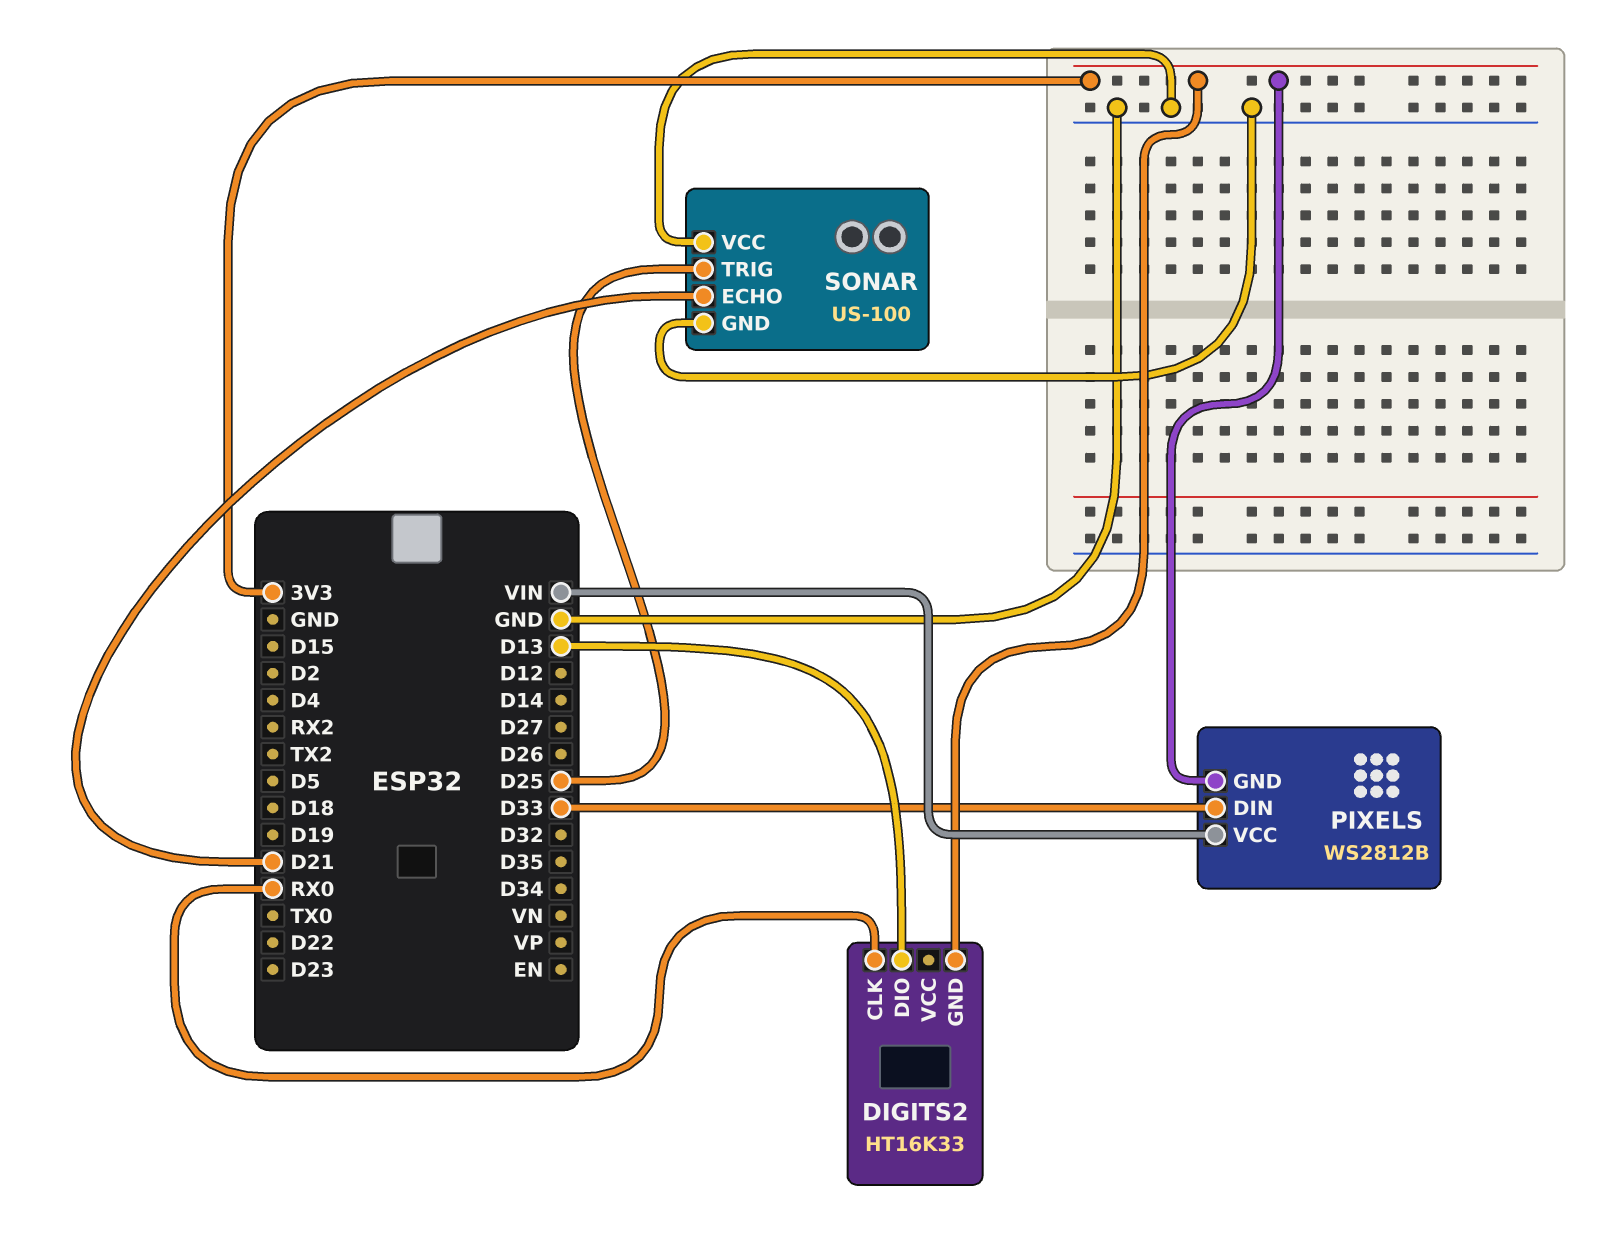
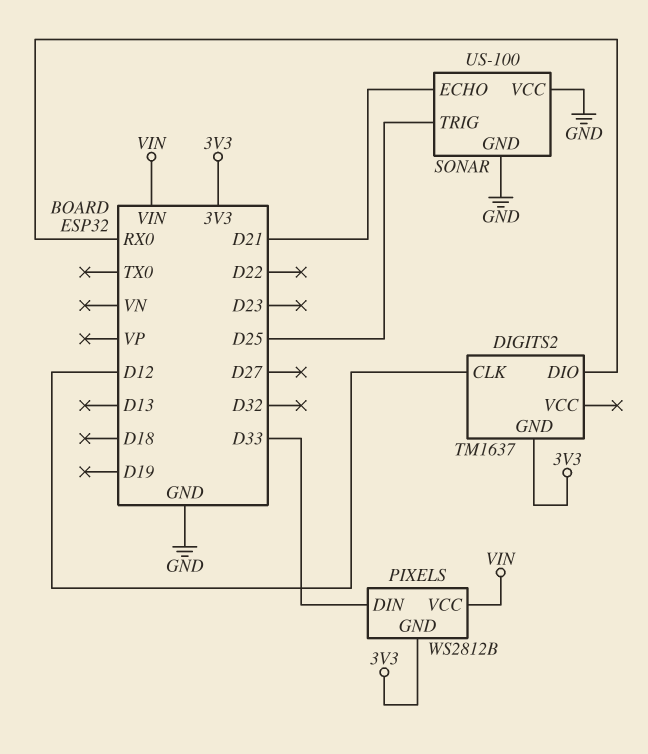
DIGITS2: HT16K33 -> TM1637
DIGITS2 pin CLK: RX0 -> D12
DIGITS2 pin DIO: D13 -> RX0

